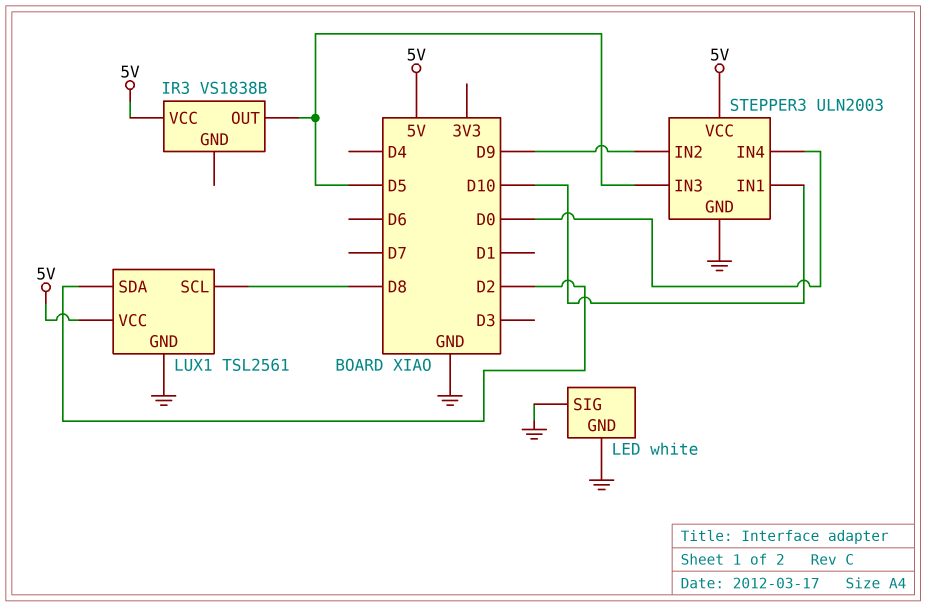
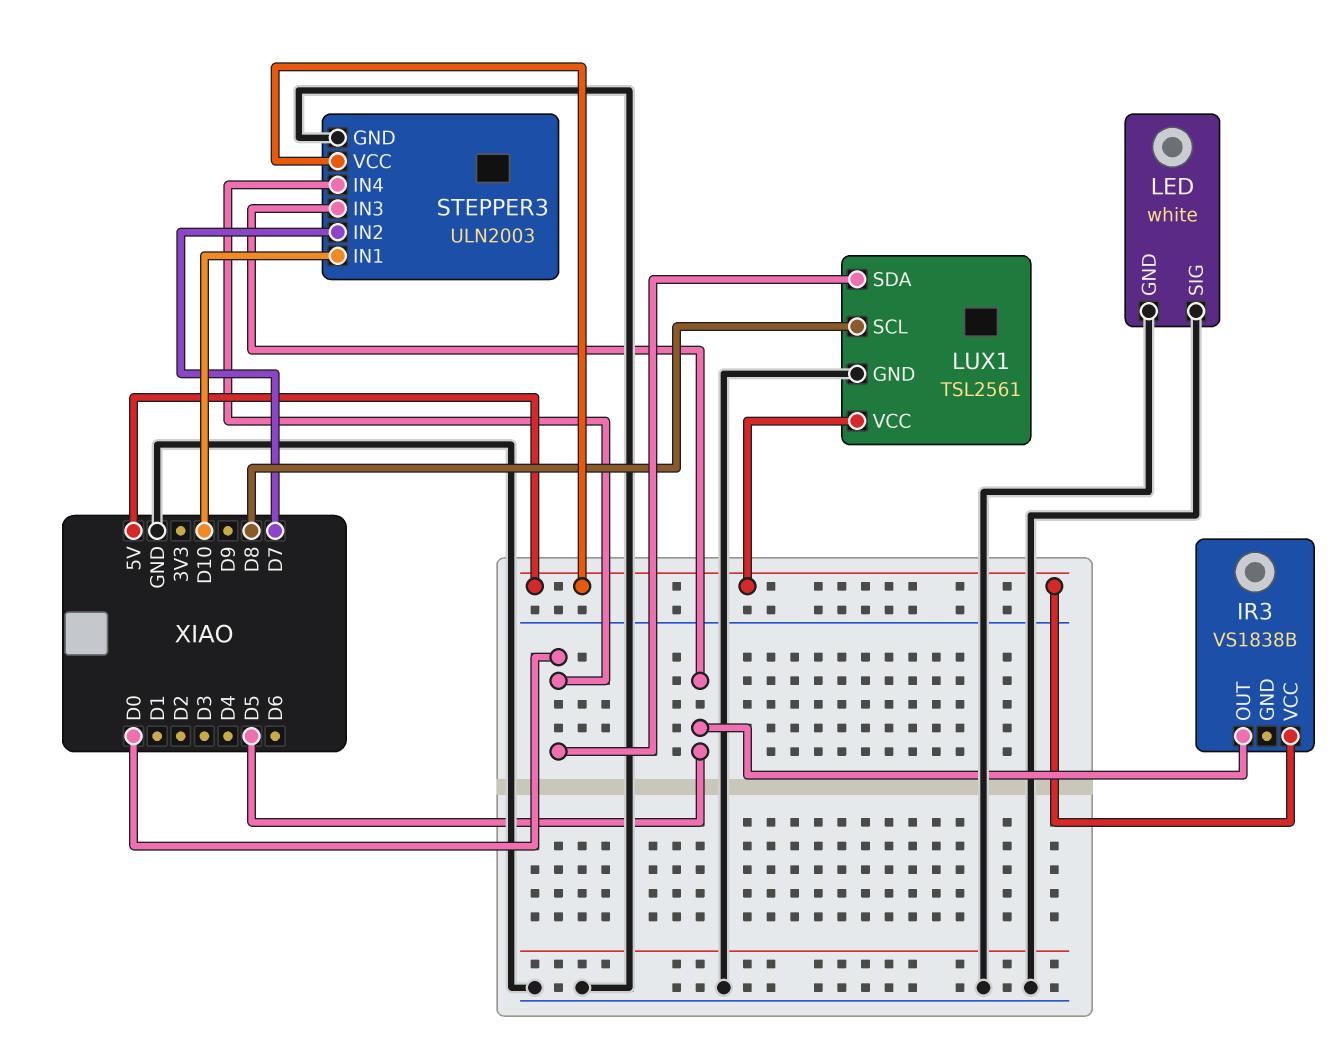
LUX1 pin SDA: D2 -> D0
STEPPER3 pin IN2: D9 -> D7

